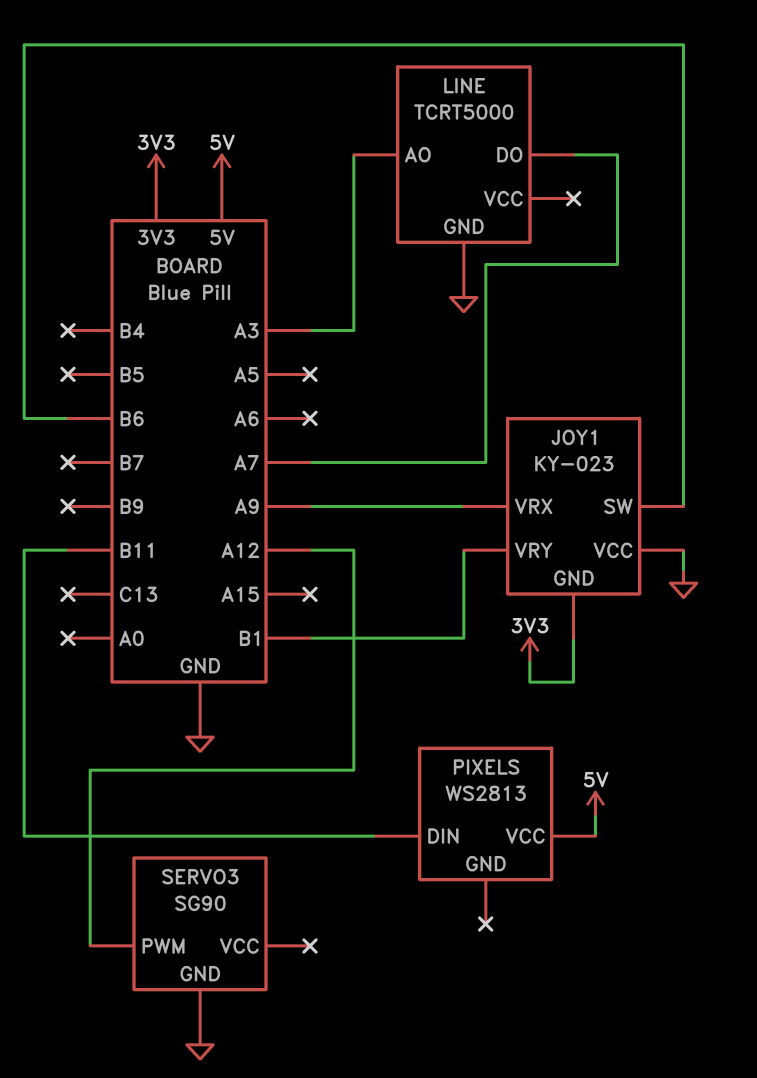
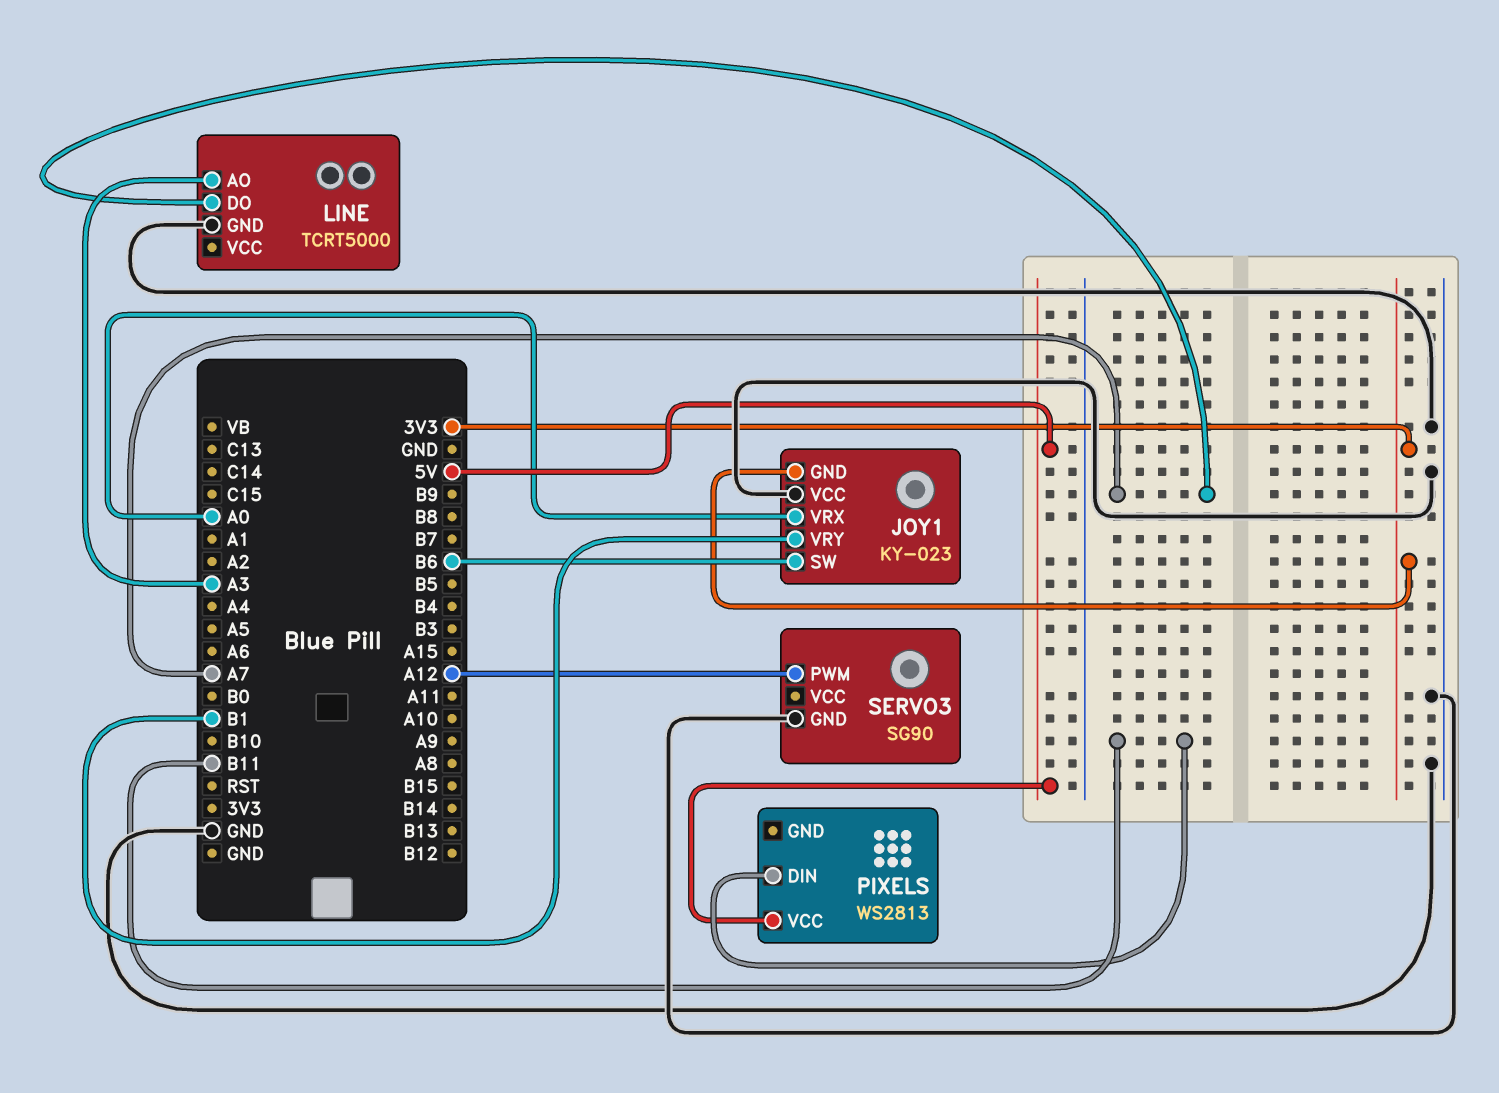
JOY1 pin VRX: A9 -> A0

